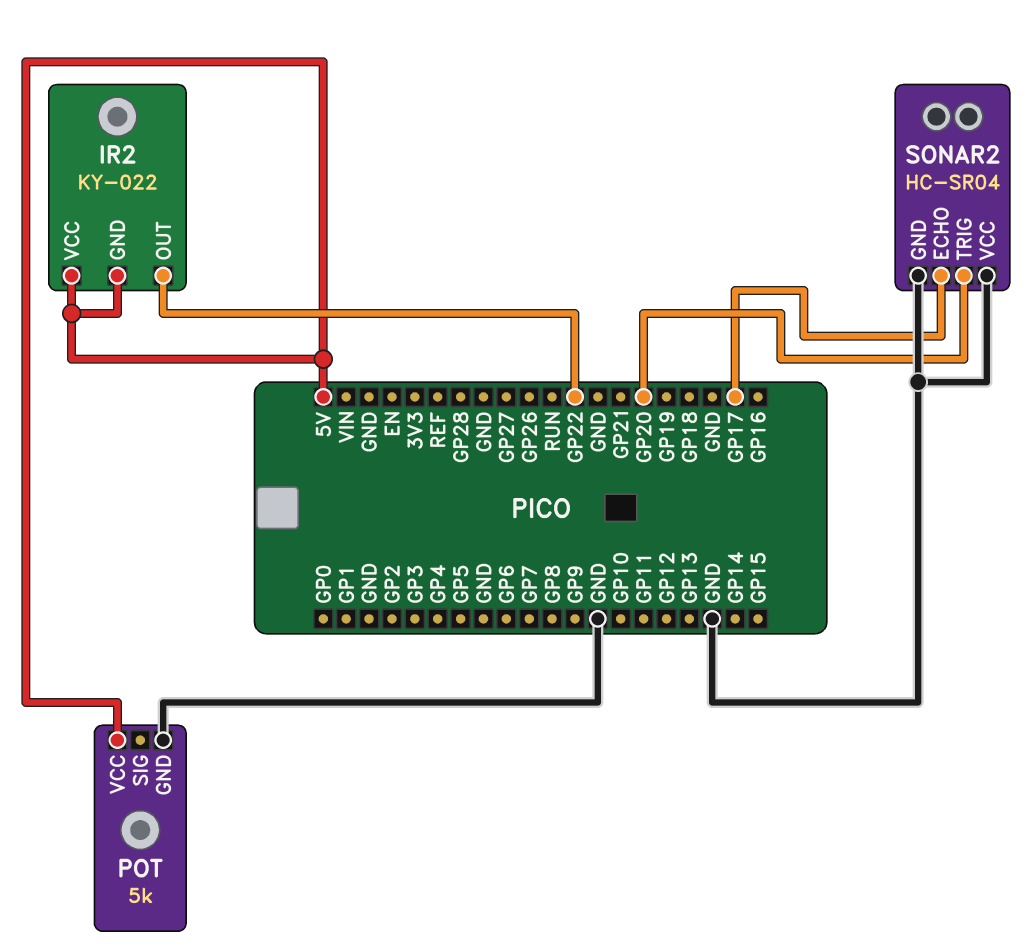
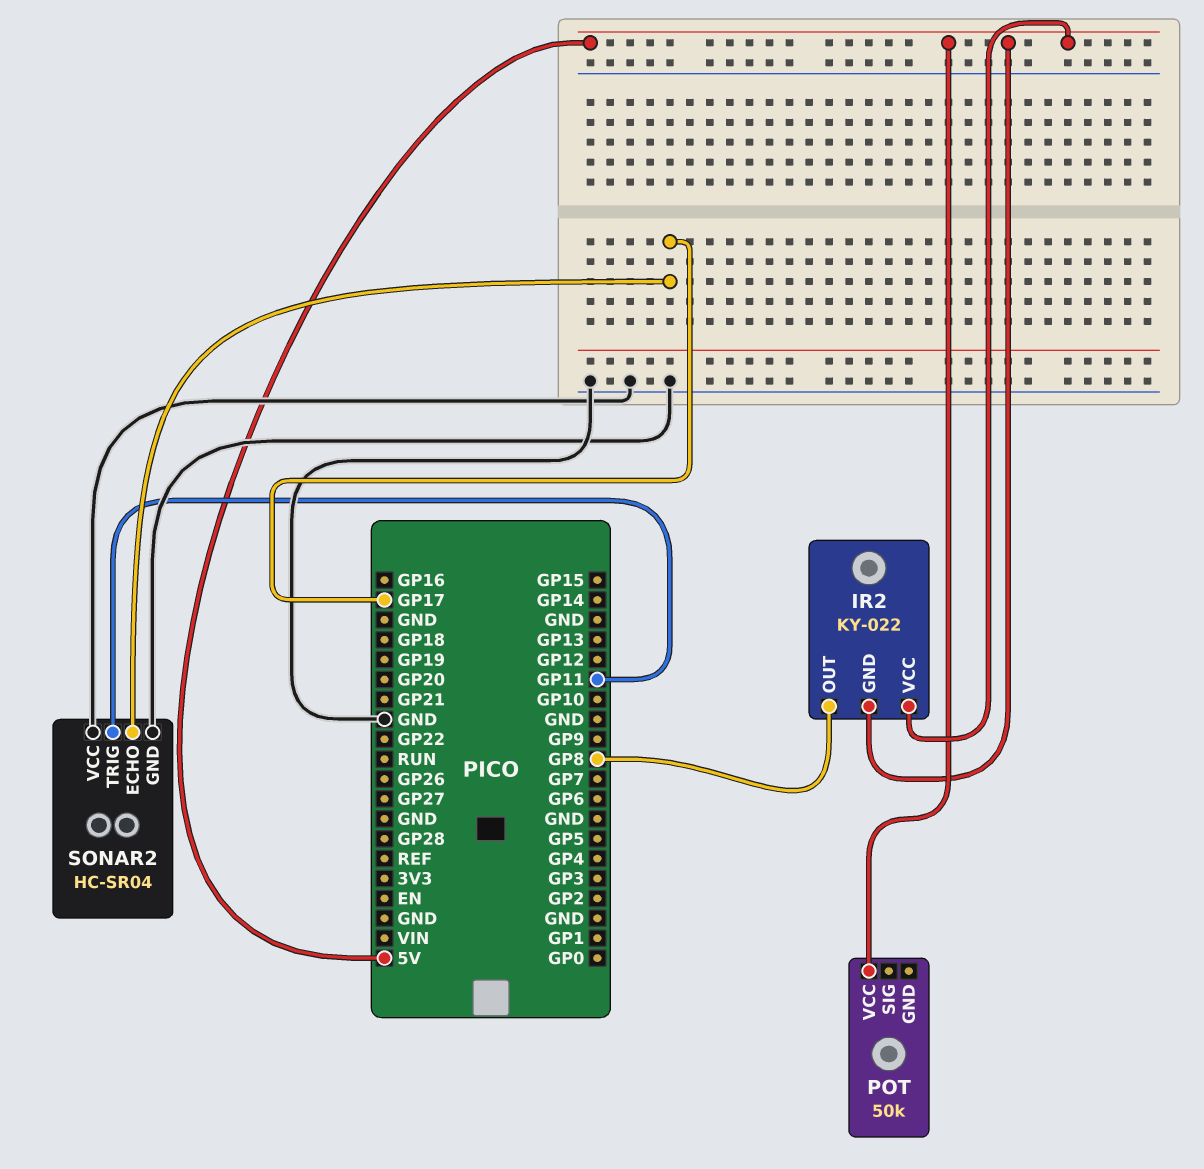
IR2 pin OUT: GP22 -> GP8
POT: 5k -> 50k
POT pin GND: GND -> none
SONAR2 pin TRIG: GP20 -> GP11

